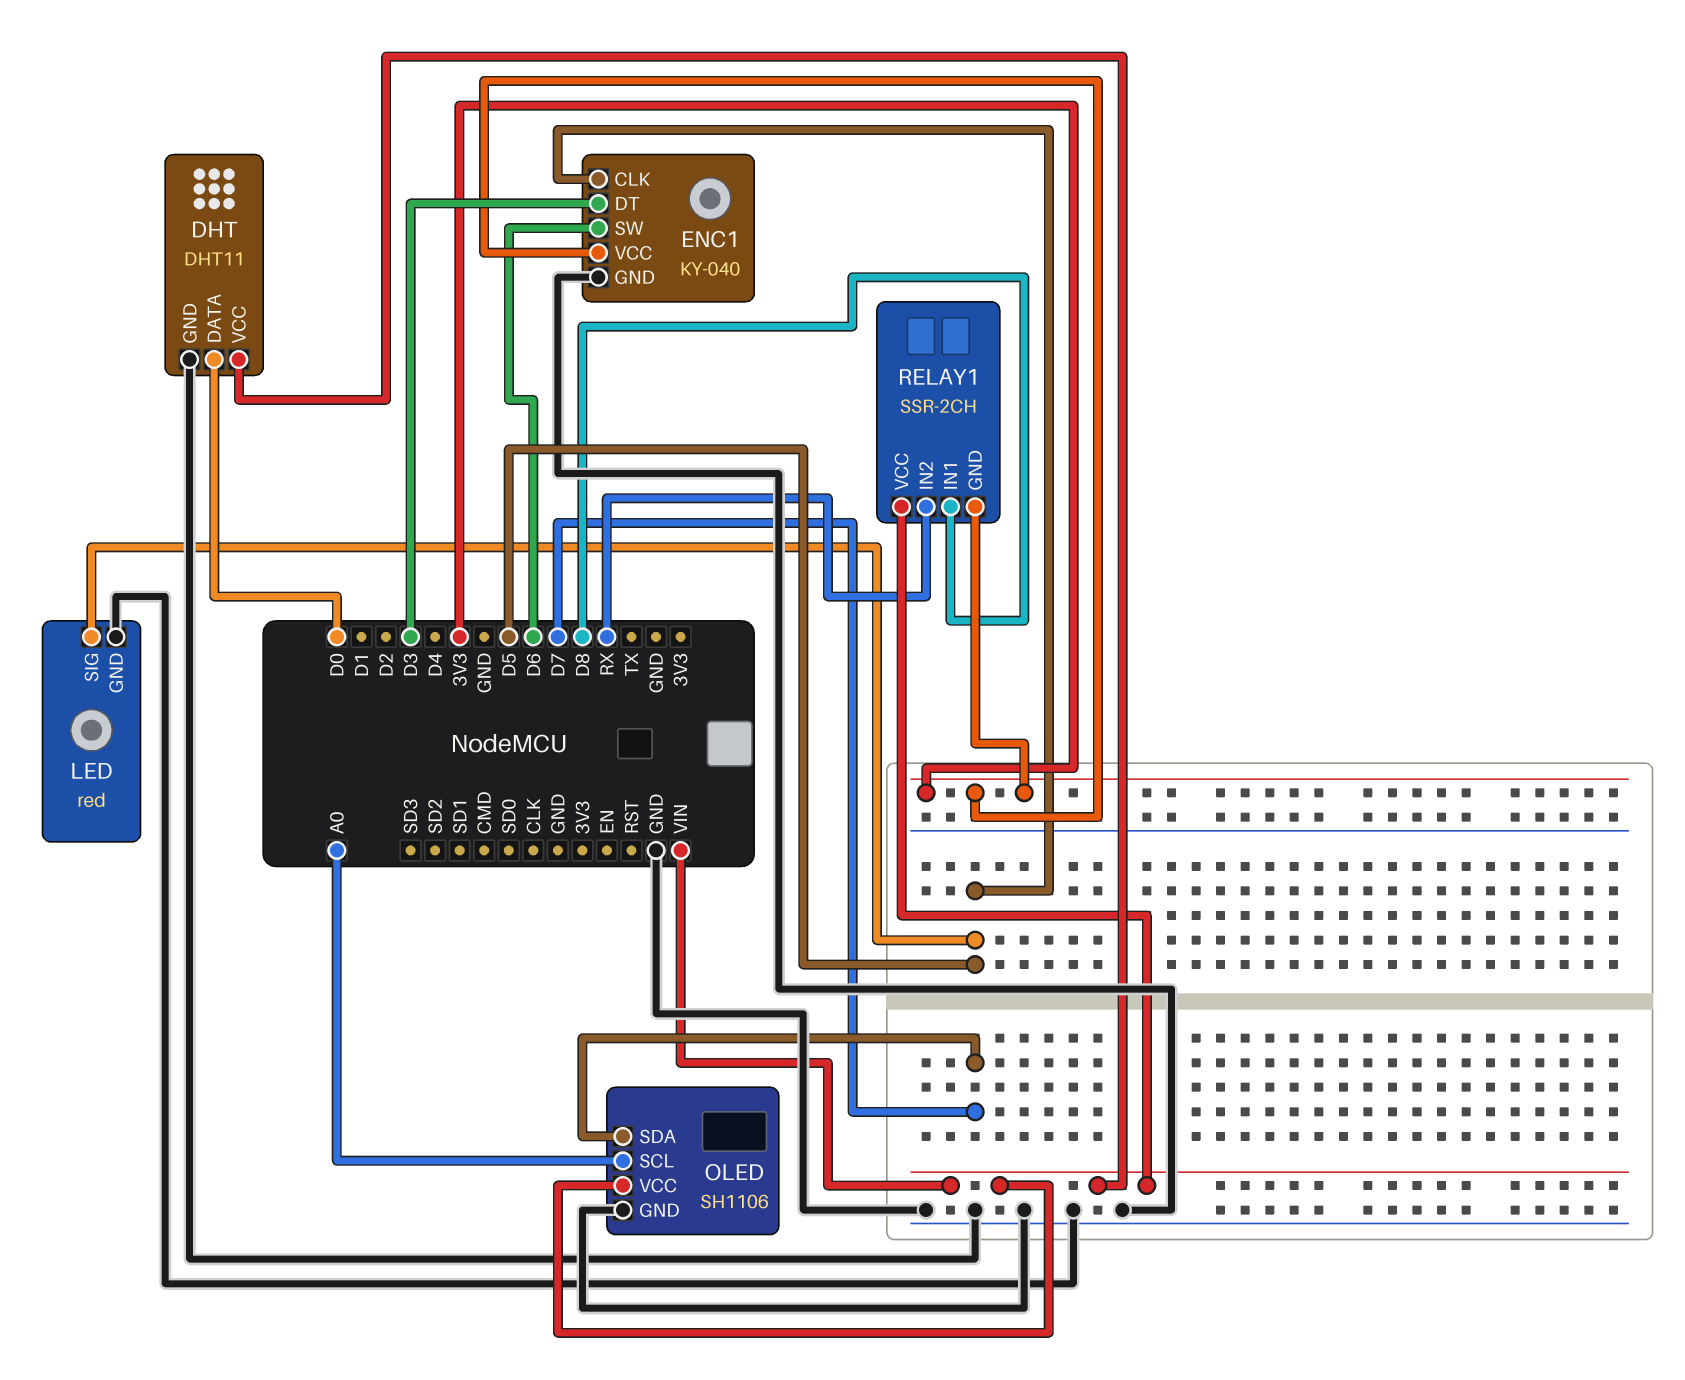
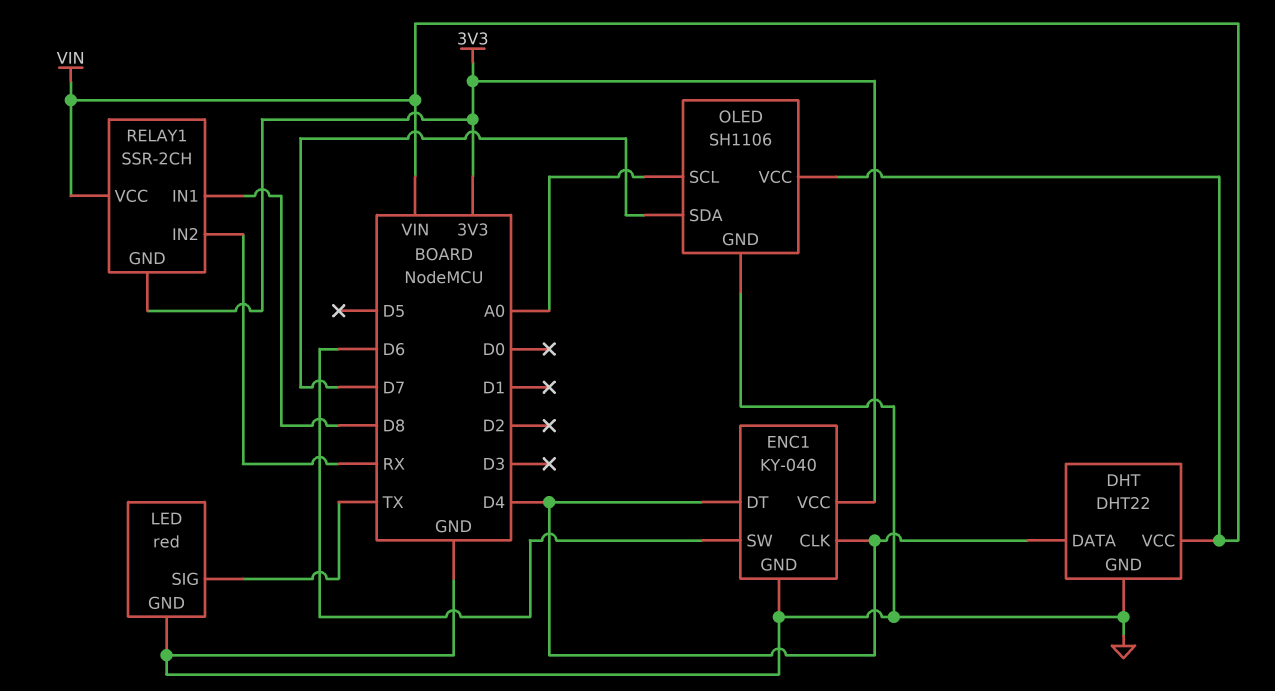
DHT: DHT11 -> DHT22
DHT pin DATA: D0 -> D4
ENC1 pin CLK: D5 -> D4
ENC1 pin DT: D3 -> D4
LED pin SIG: D5 -> TX

